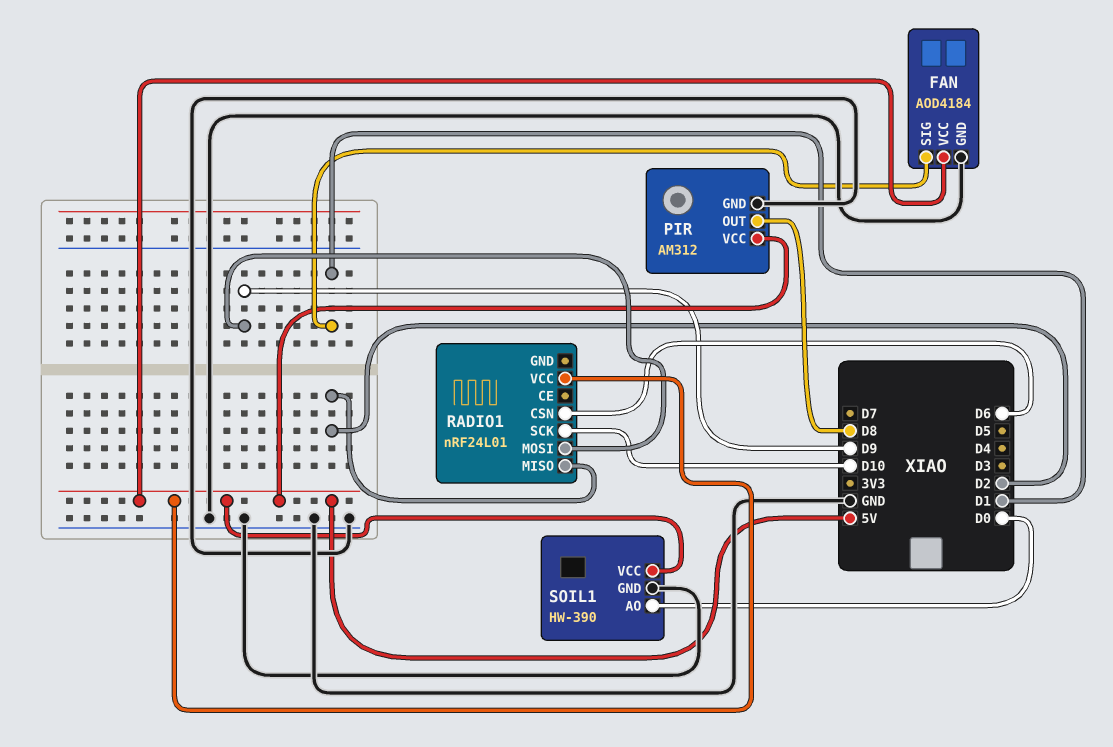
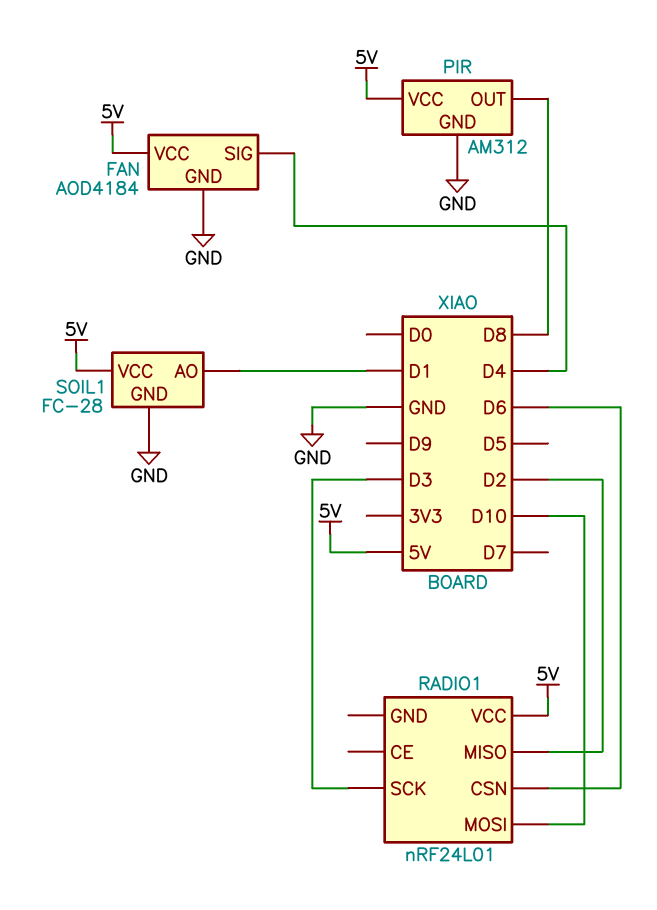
FAN pin SIG: D1 -> D4
RADIO1 pin MOSI: D9 -> D10
RADIO1 pin SCK: D10 -> D3
SOIL1: HW-390 -> FC-28
SOIL1 pin AO: D0 -> D1

